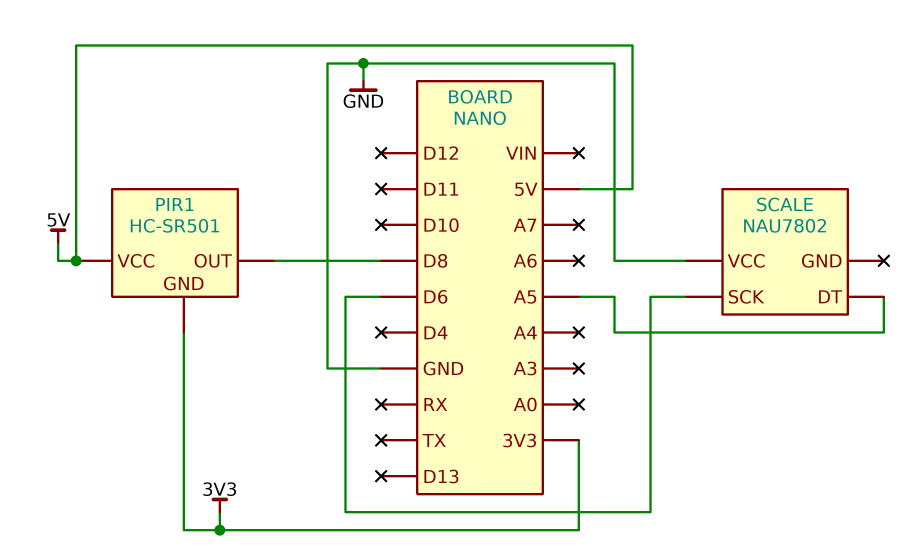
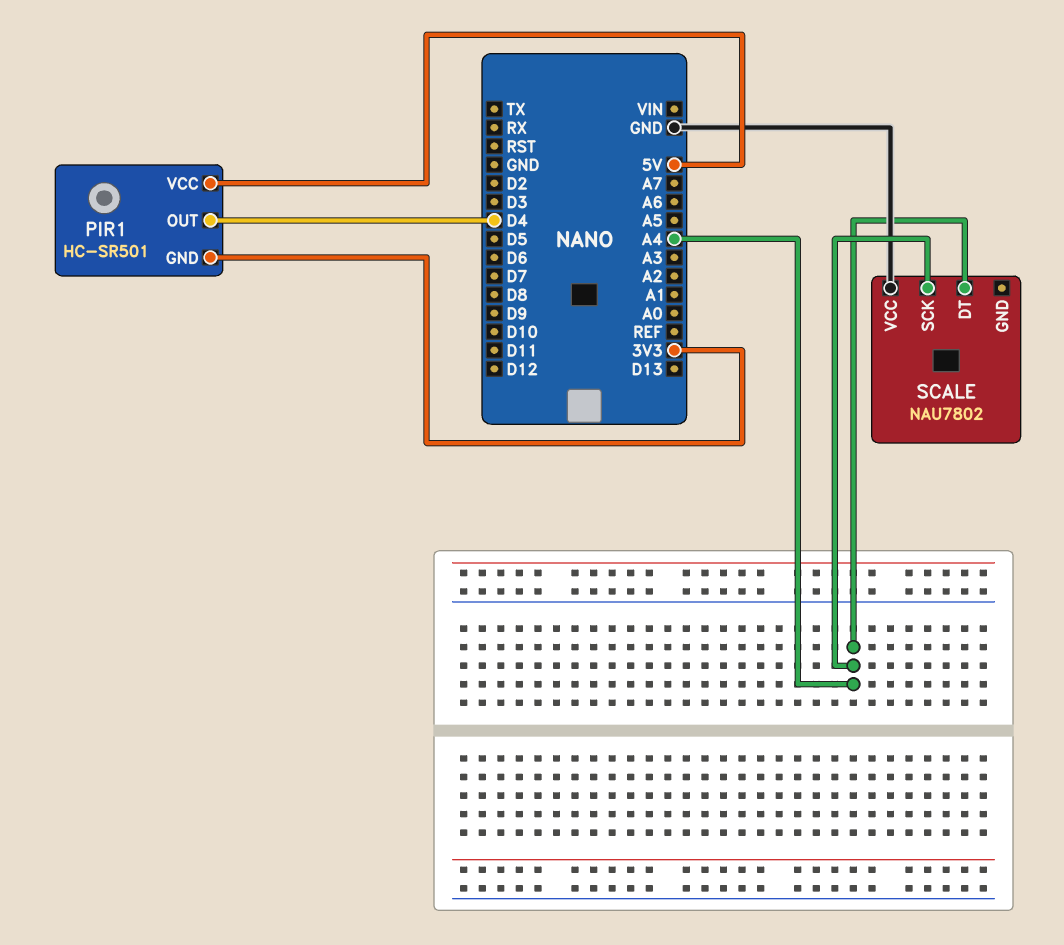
PIR1 pin OUT: D8 -> D4
SCALE pin DT: A5 -> A4
SCALE pin SCK: D6 -> A4

